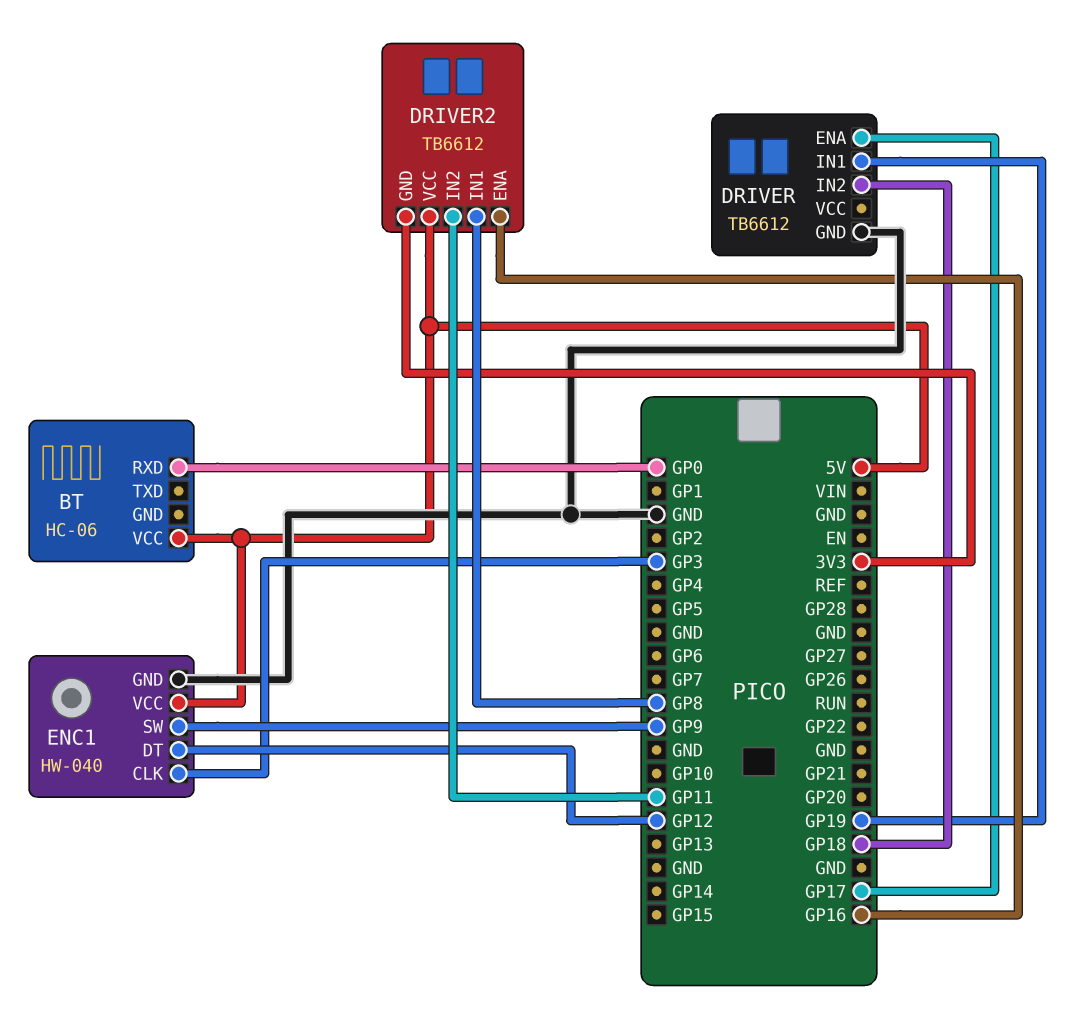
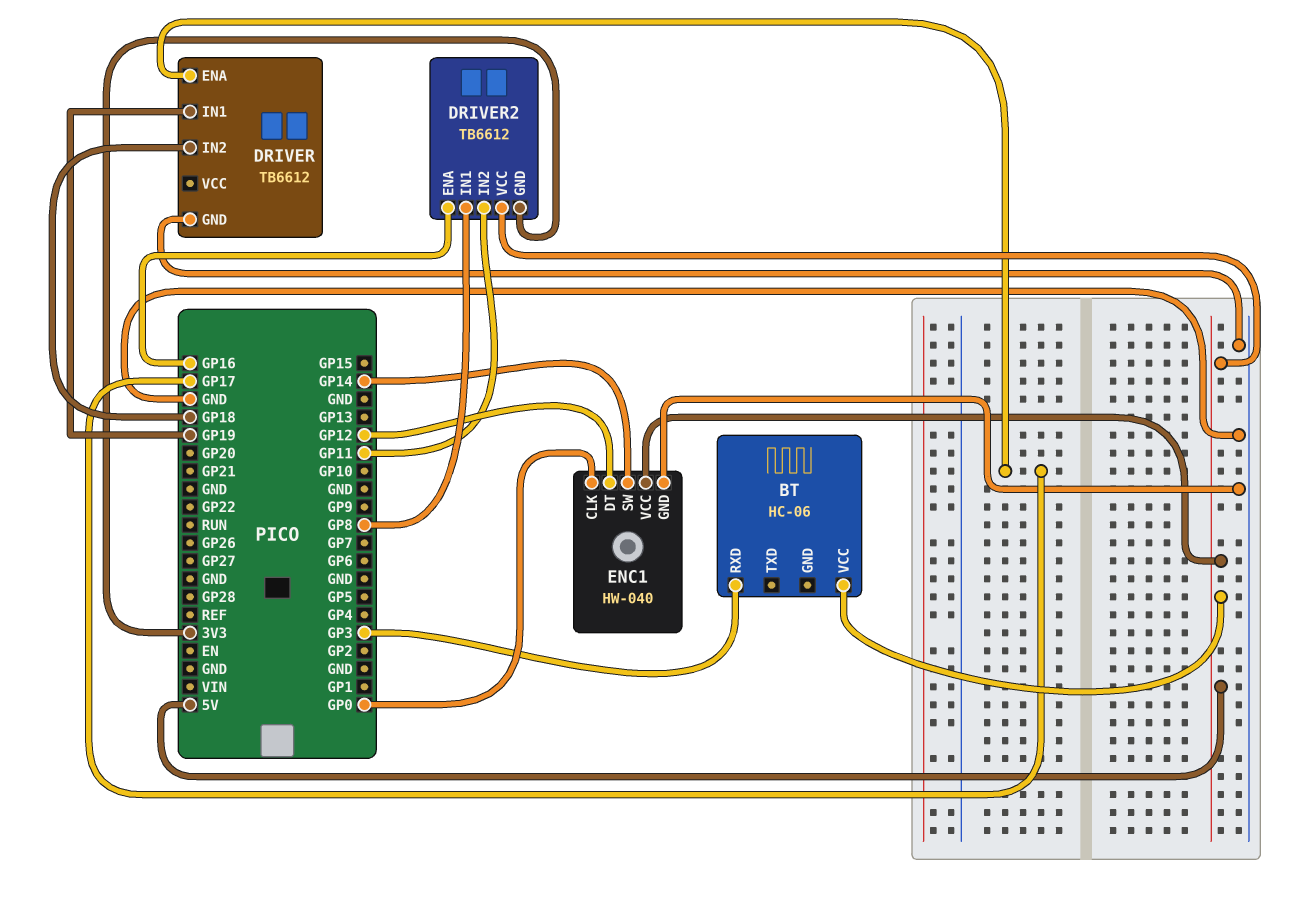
BT pin RXD: GP0 -> GP3
ENC1 pin CLK: GP3 -> GP0
ENC1 pin SW: GP9 -> GP14

